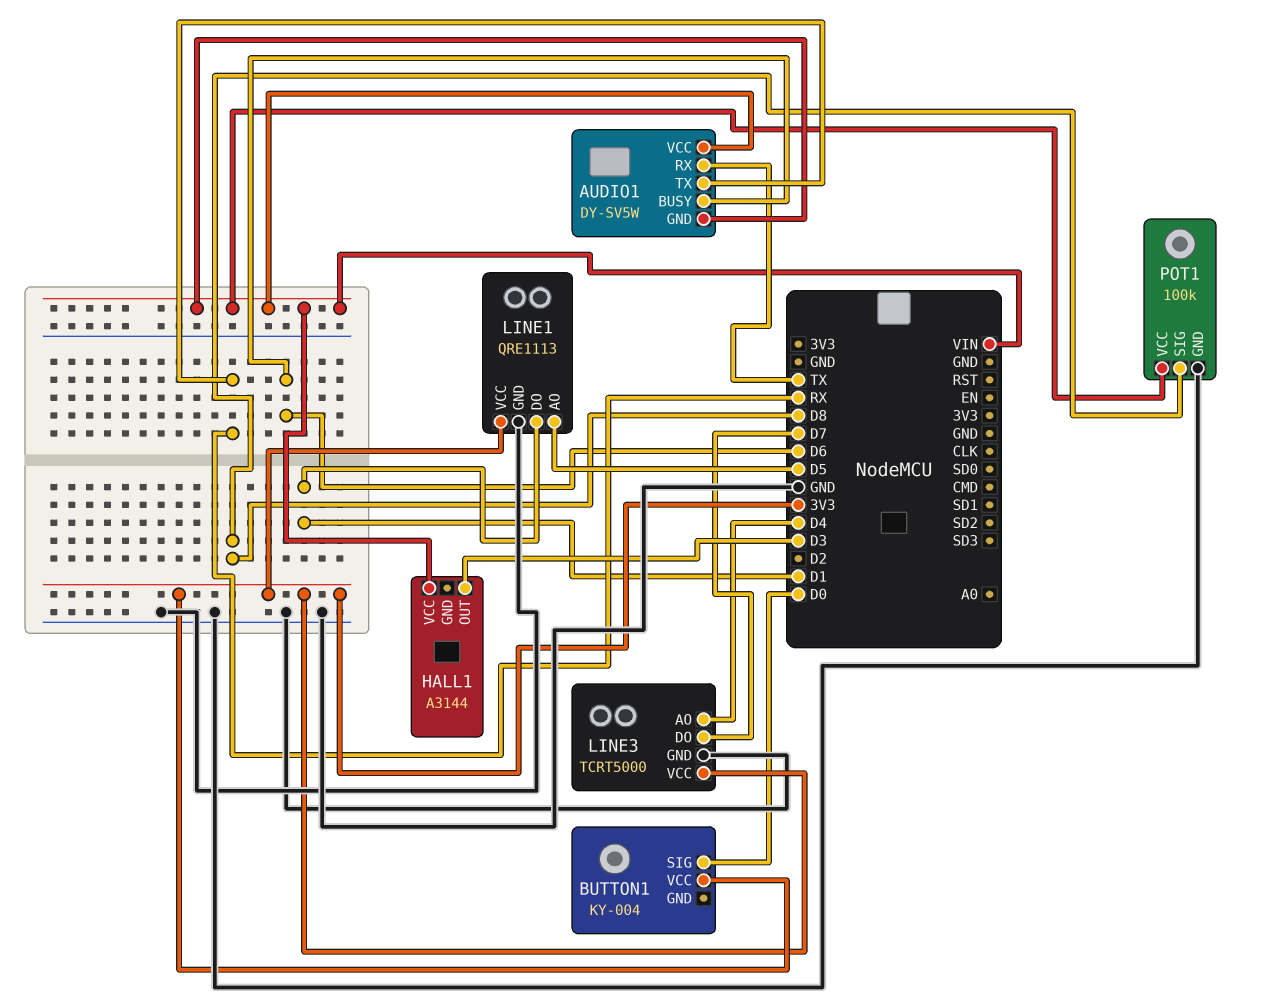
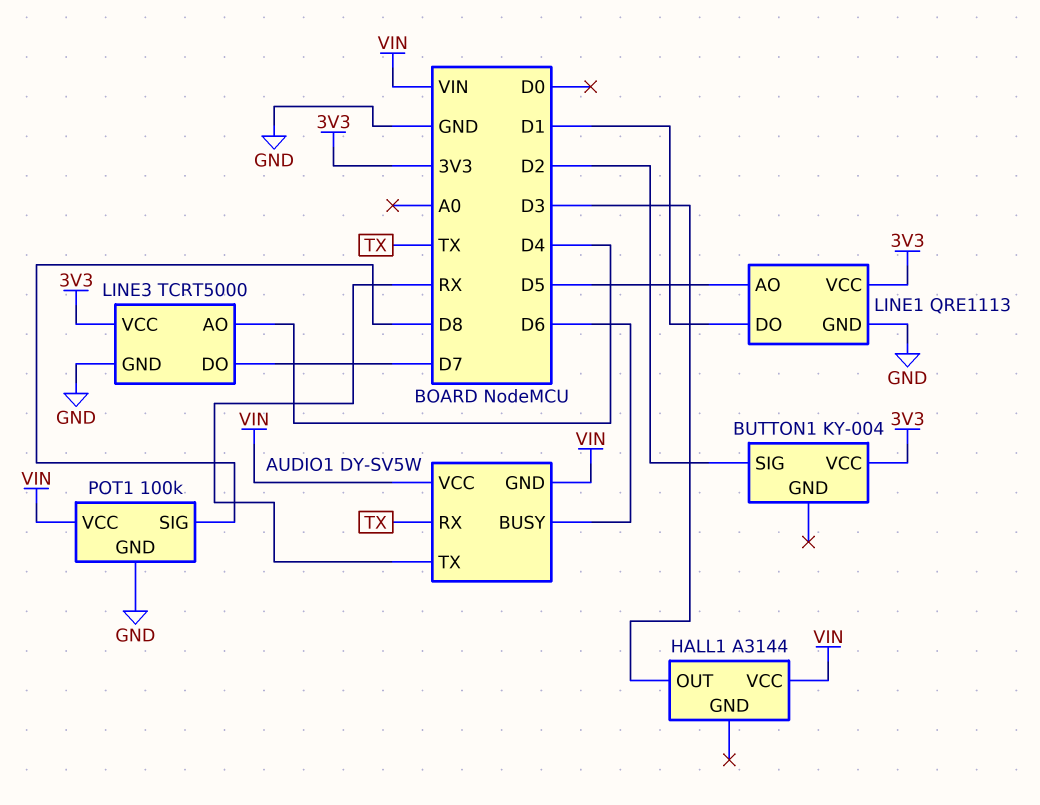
BUTTON1 pin SIG: D0 -> D2

